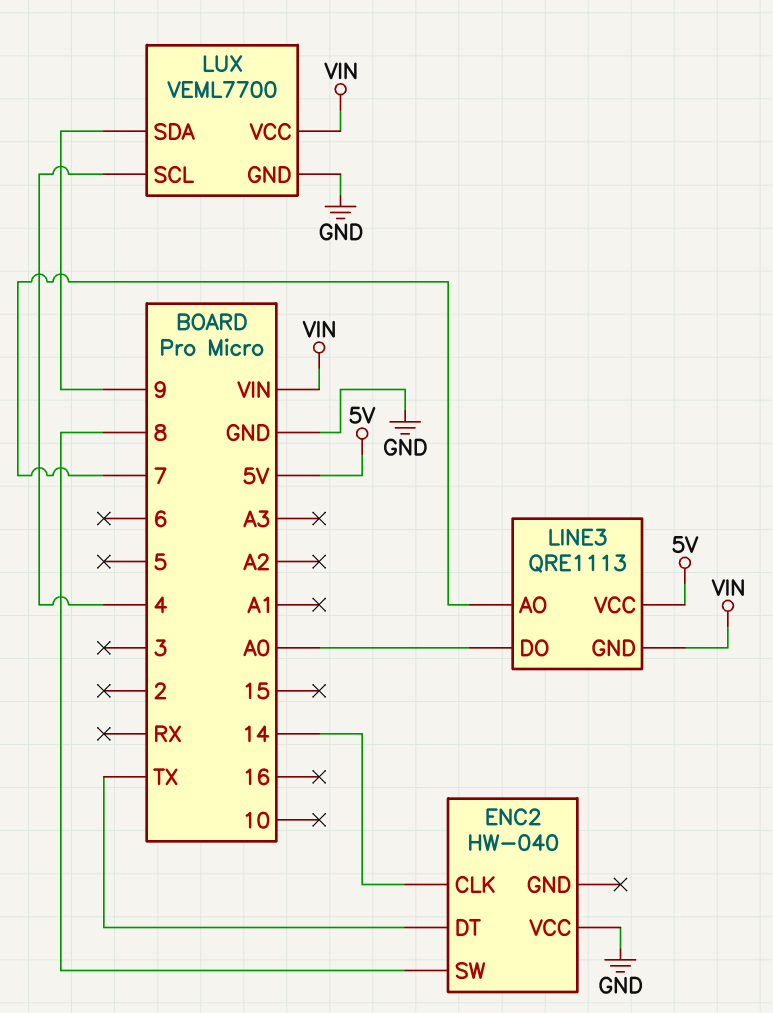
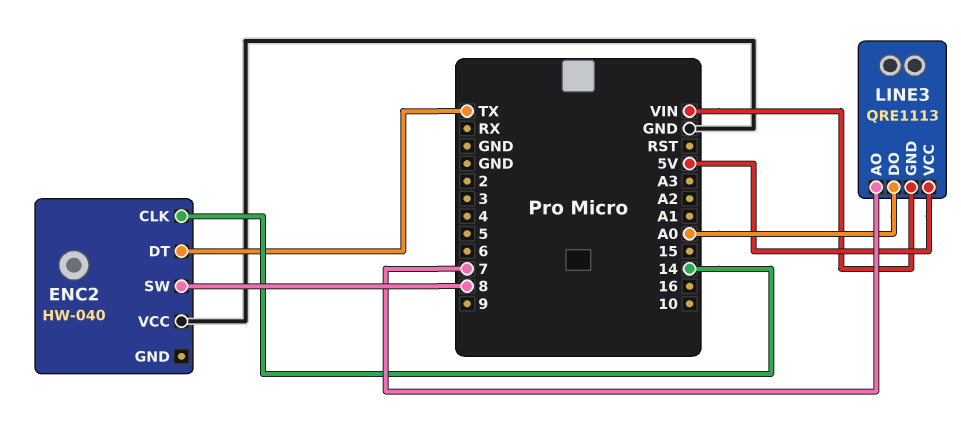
LUX: VEML7700 -> none
LUX pin GND: GND -> none
LUX pin SCL: 4 -> none
LUX pin SDA: 9 -> none
LUX pin VCC: VIN -> none

